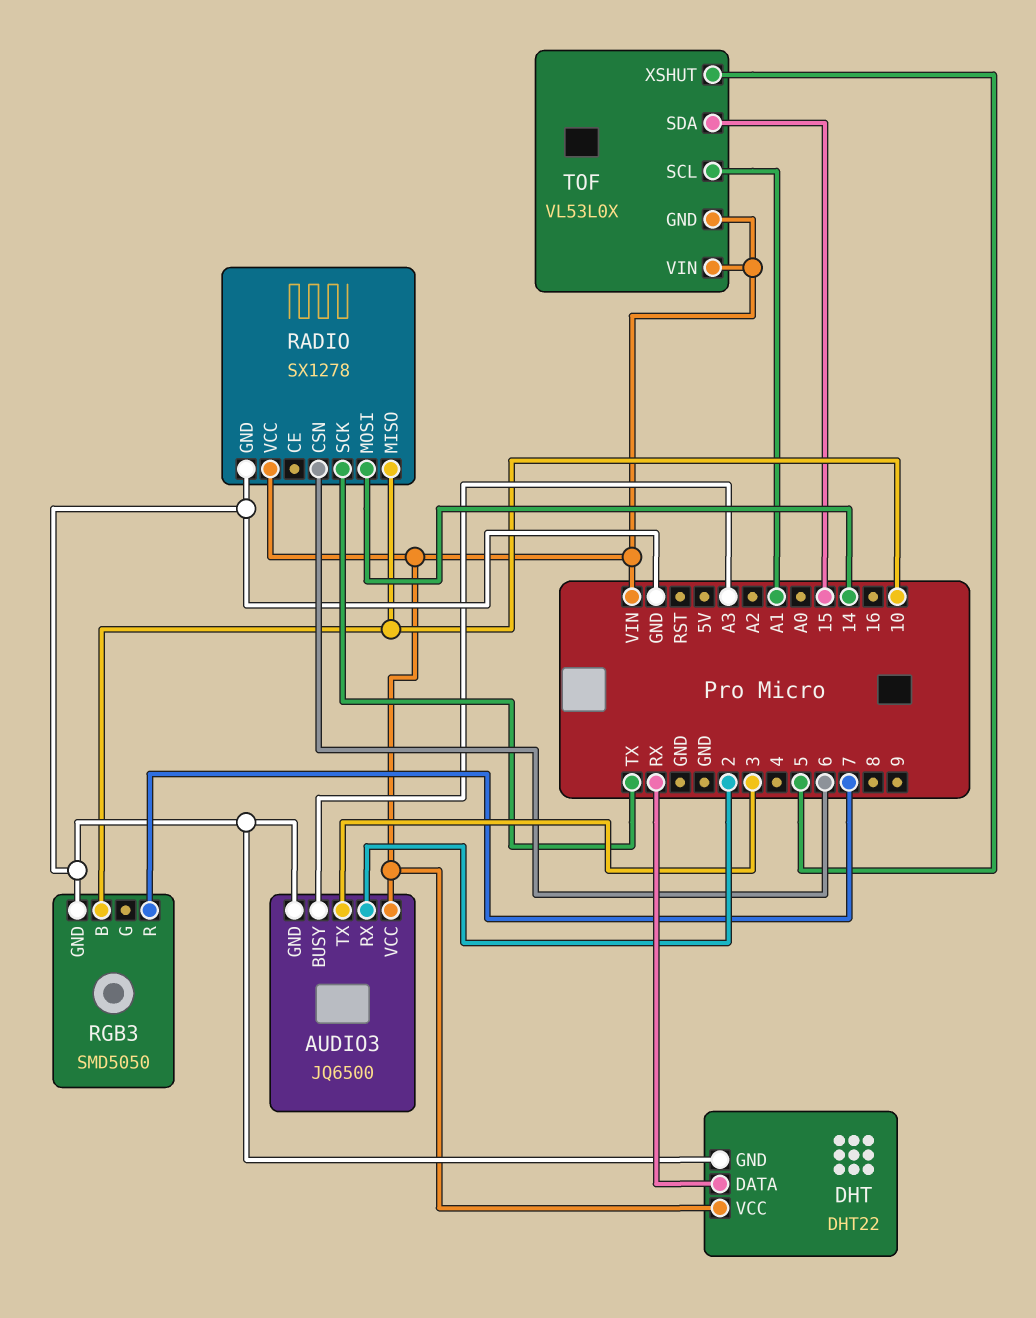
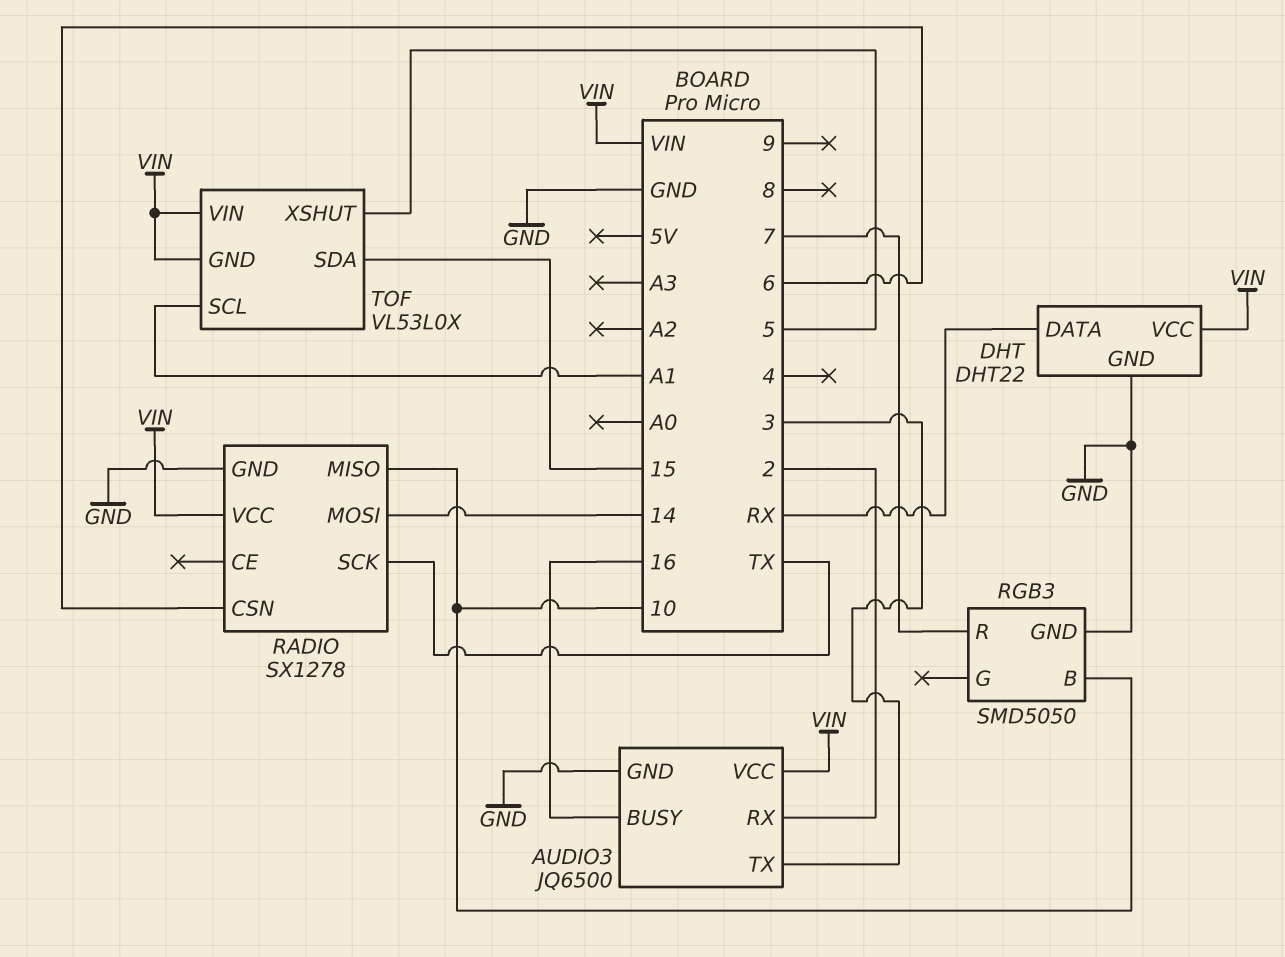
AUDIO3 pin BUSY: A3 -> 16

